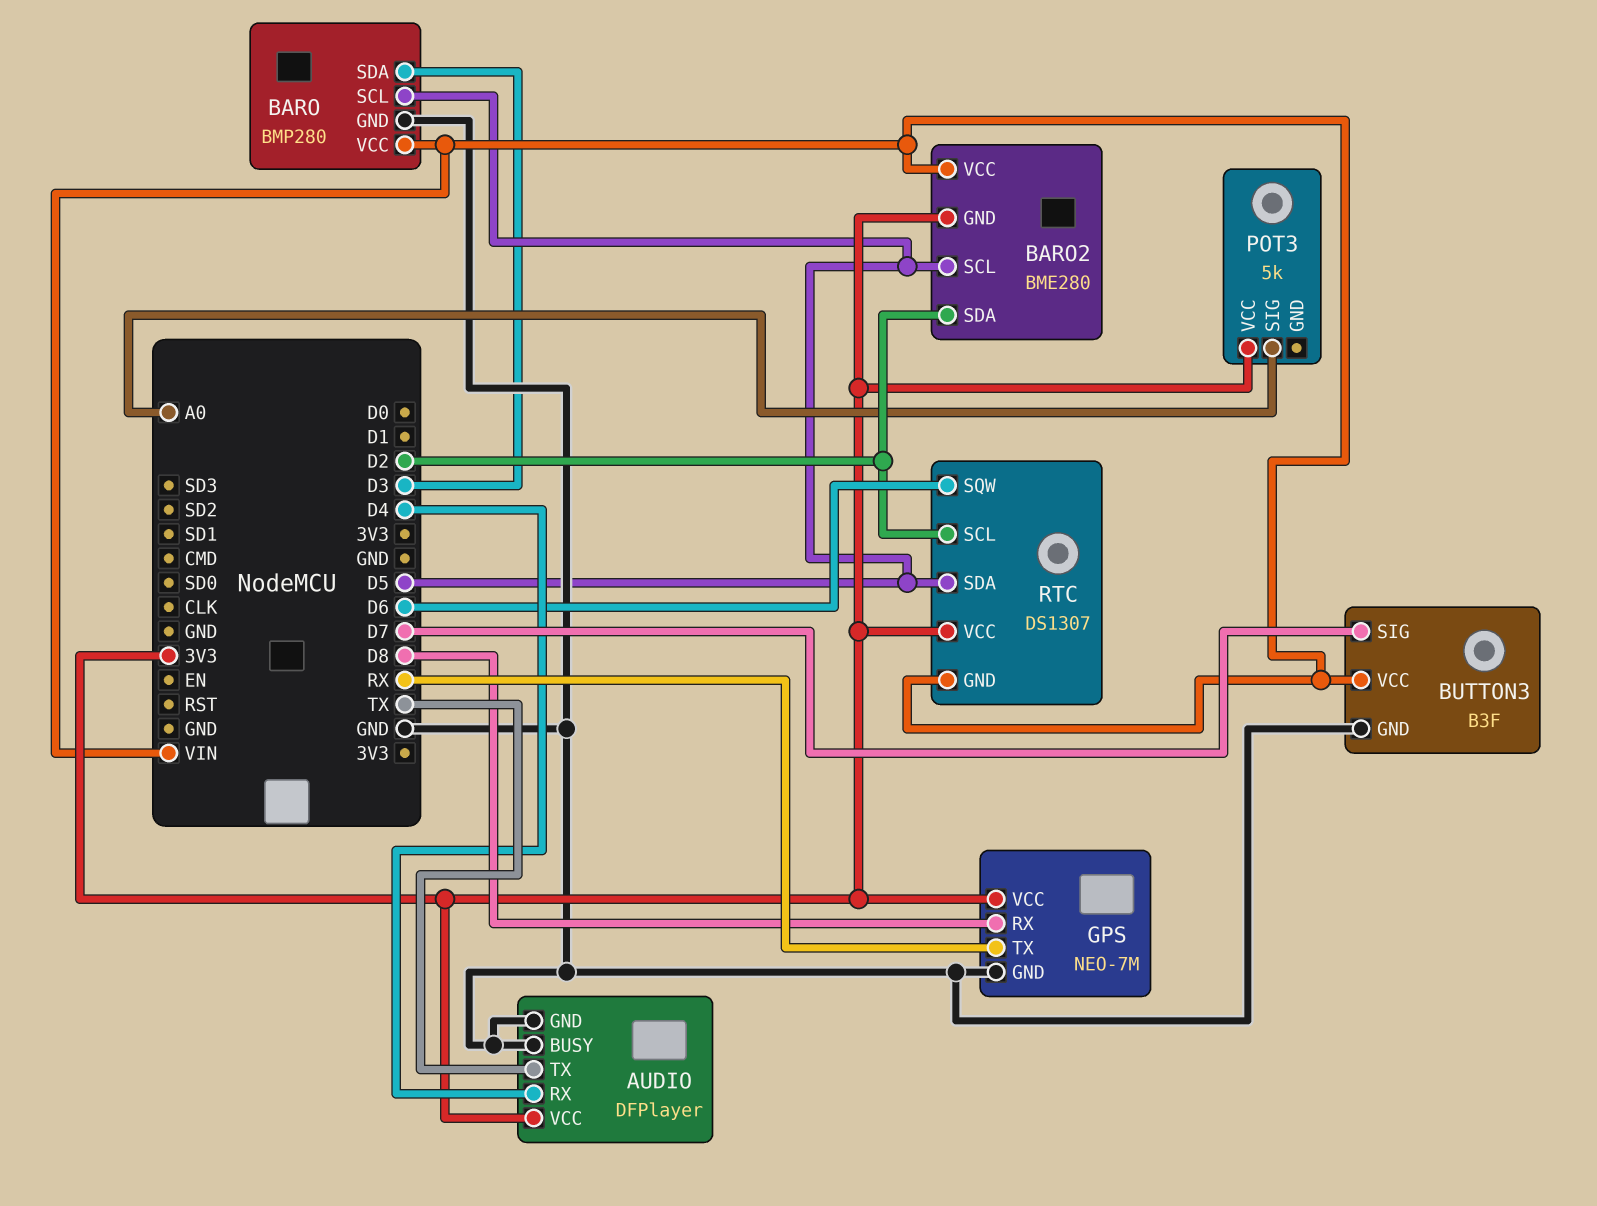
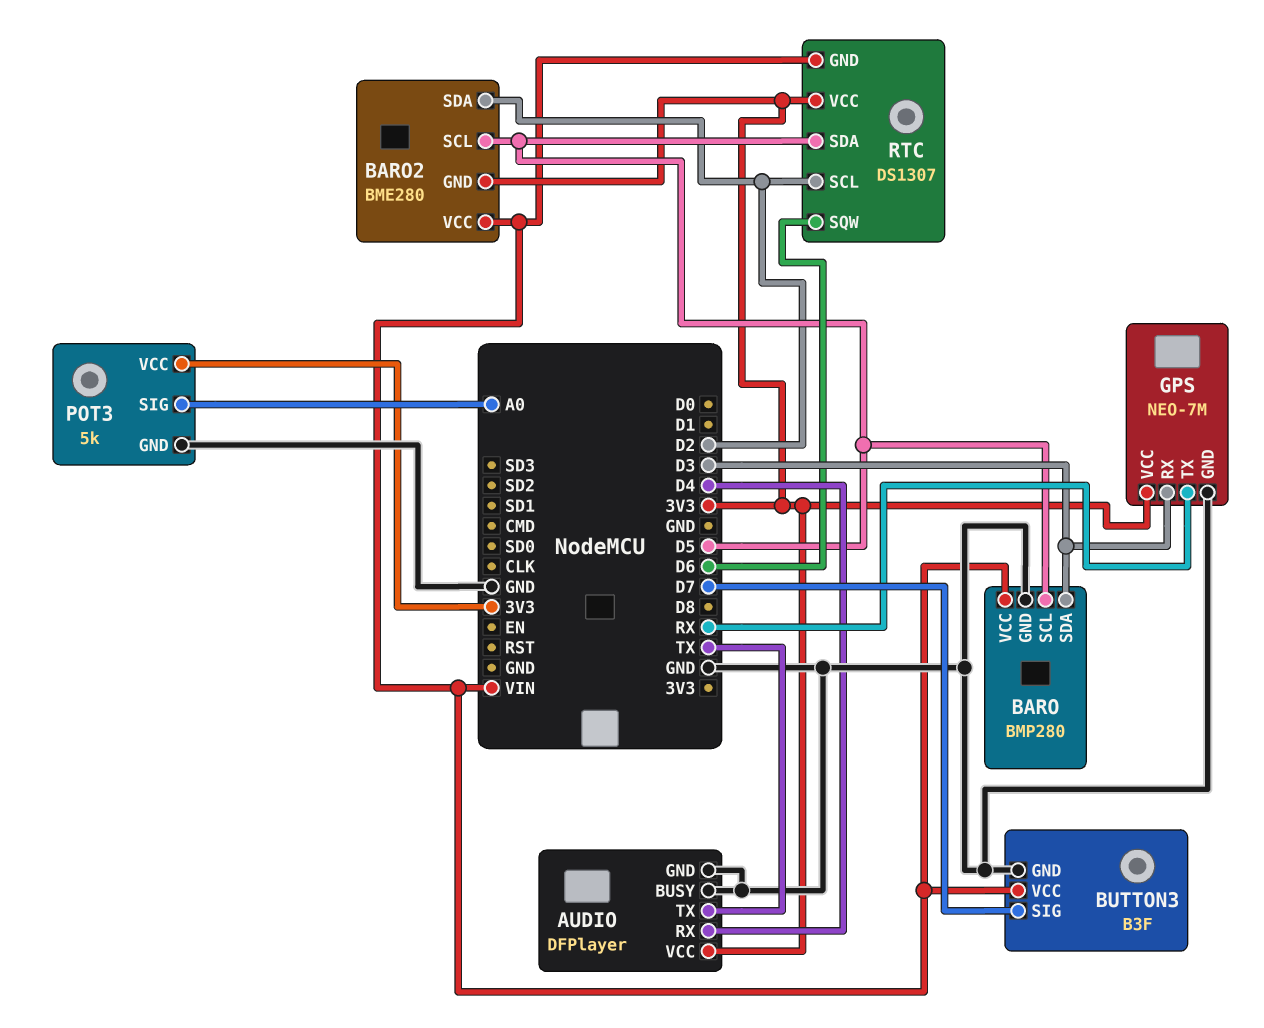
GPS pin RX: D8 -> D3
POT3 pin GND: none -> GND

